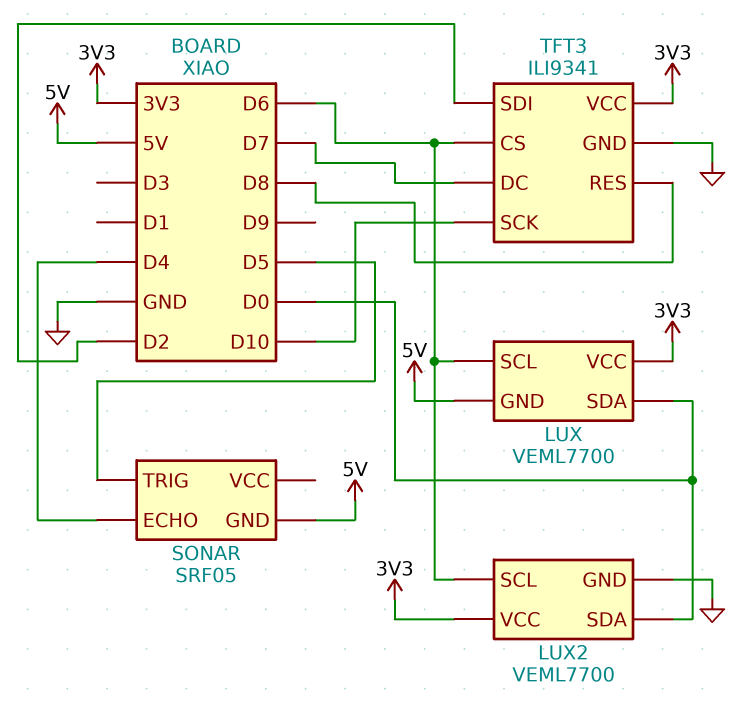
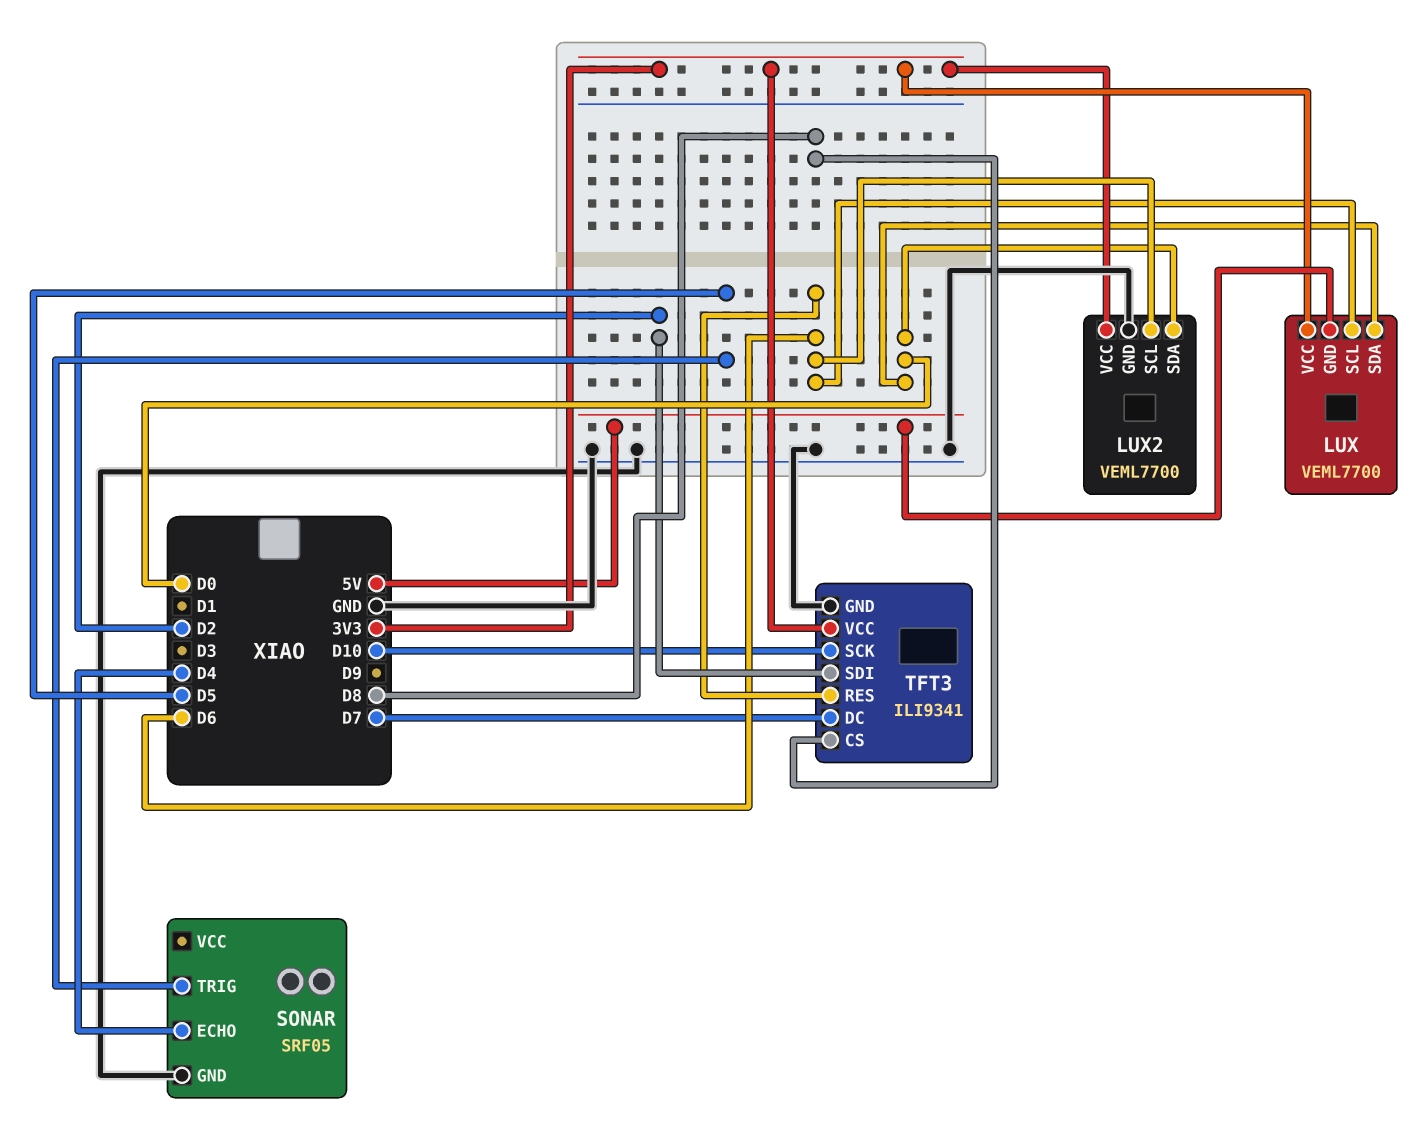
SONAR pin GND: 5V -> GND
TFT3 pin CS: D6 -> D8
TFT3 pin RES: D8 -> D6

